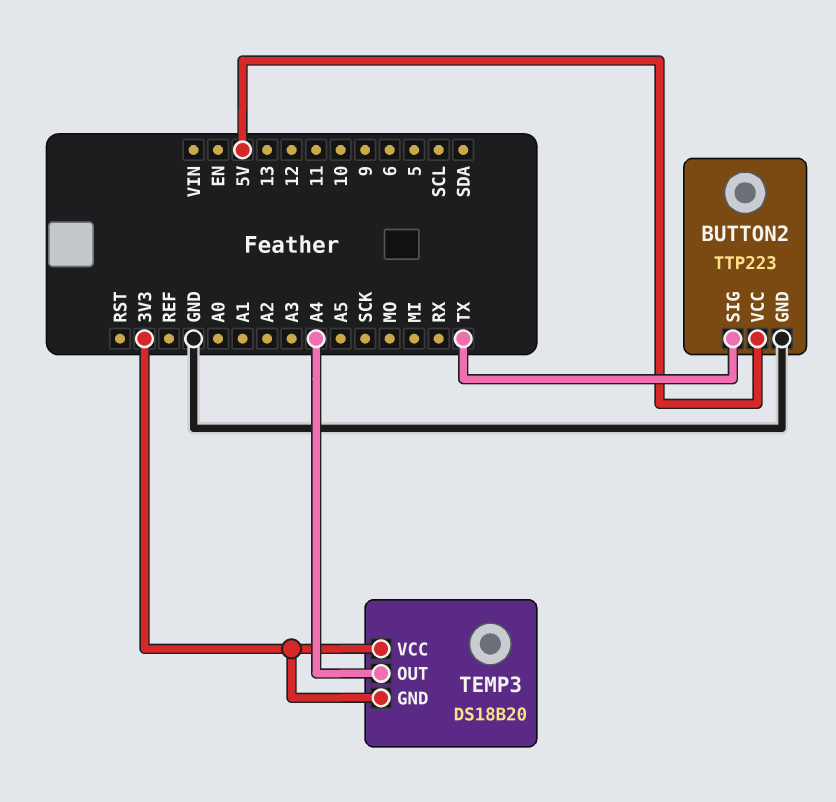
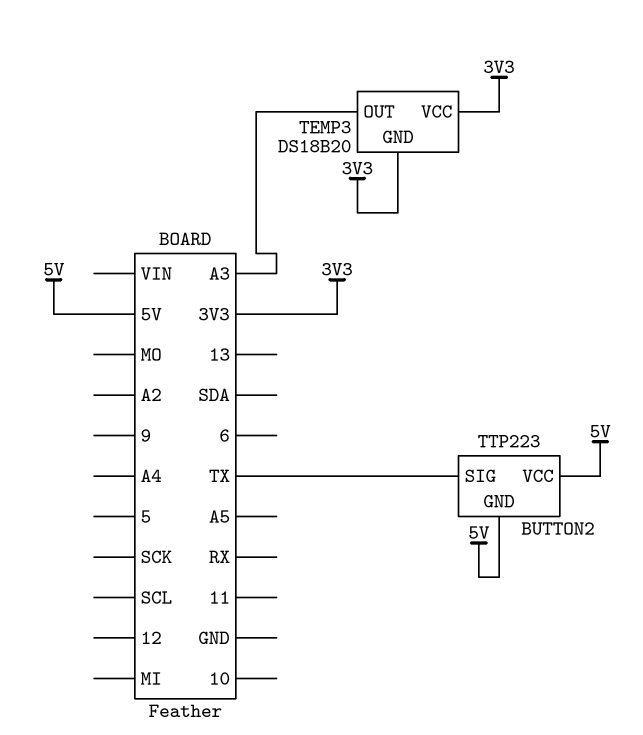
BUTTON2 pin GND: GND -> 5V
TEMP3 pin OUT: A4 -> A3

